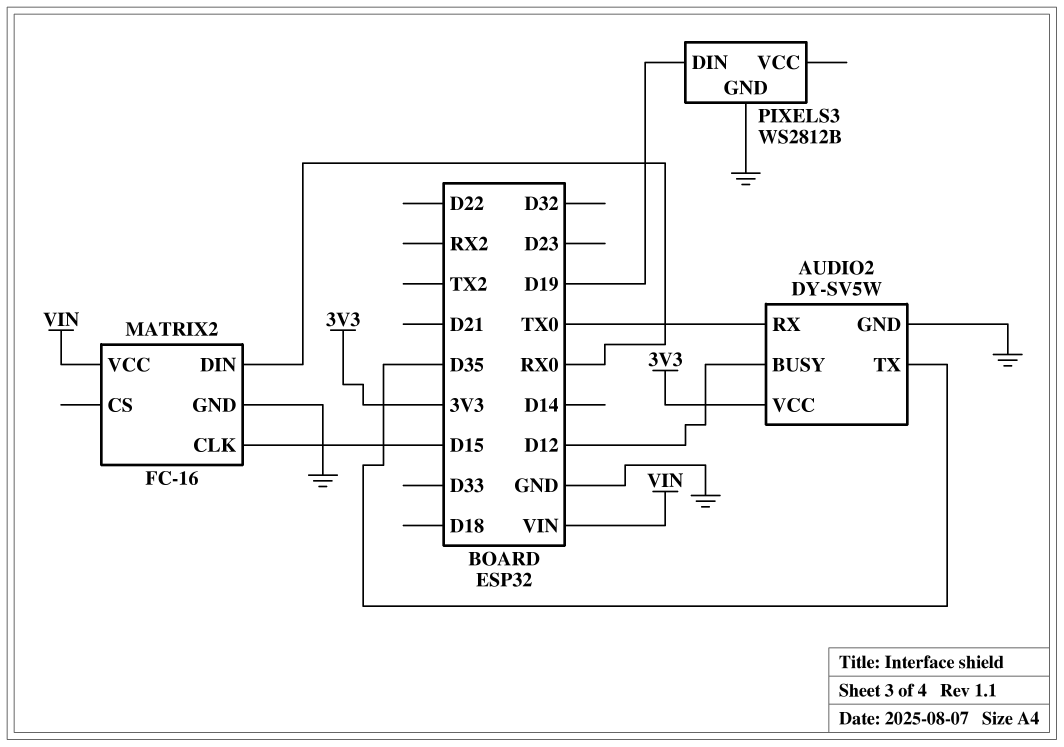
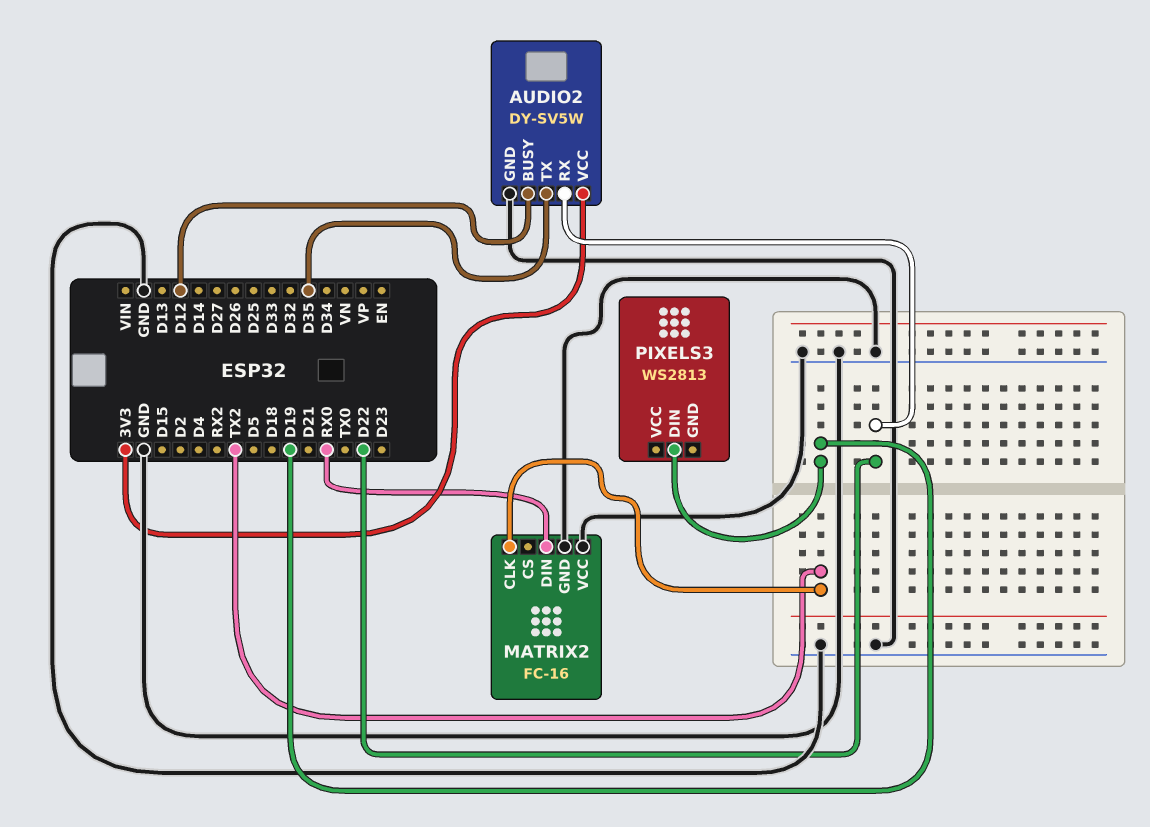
AUDIO2 pin RX: TX0 -> D22
MATRIX2 pin CLK: D15 -> TX2
MATRIX2 pin VCC: VIN -> GND
PIXELS3: WS2812B -> WS2813
PIXELS3 pin GND: GND -> none

